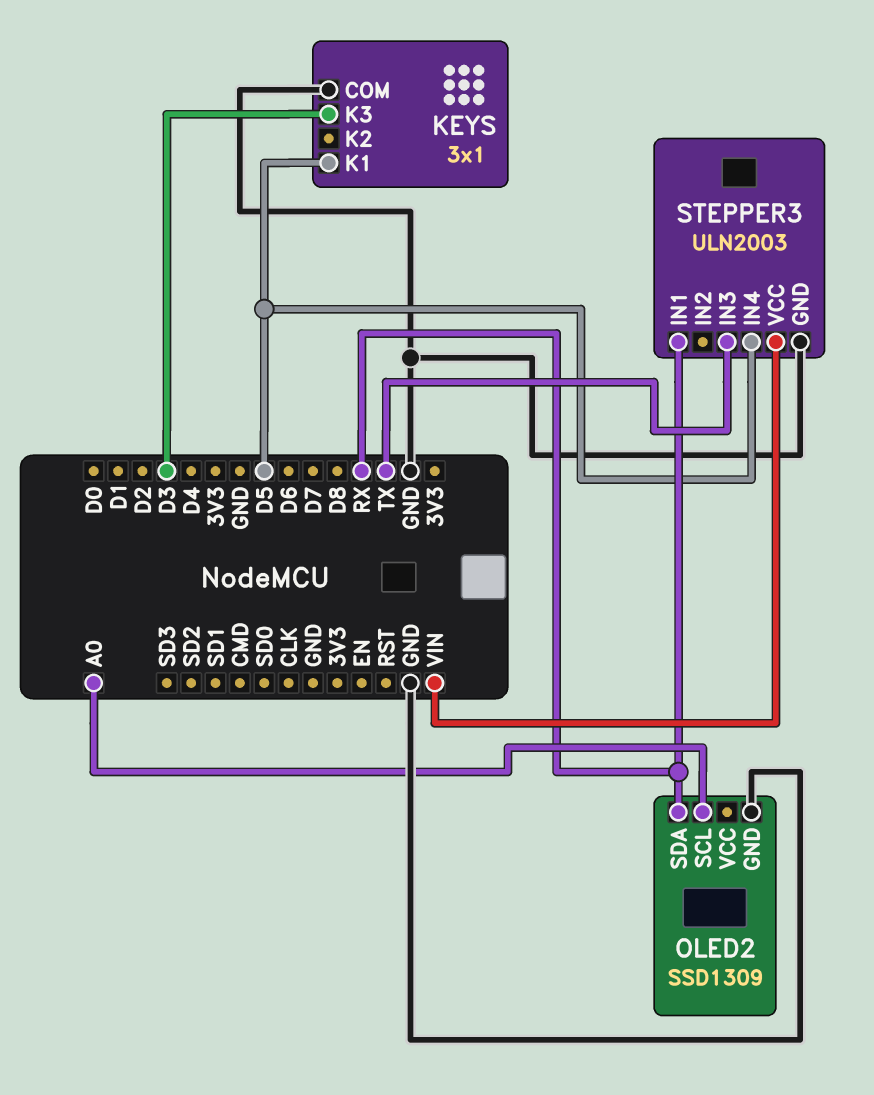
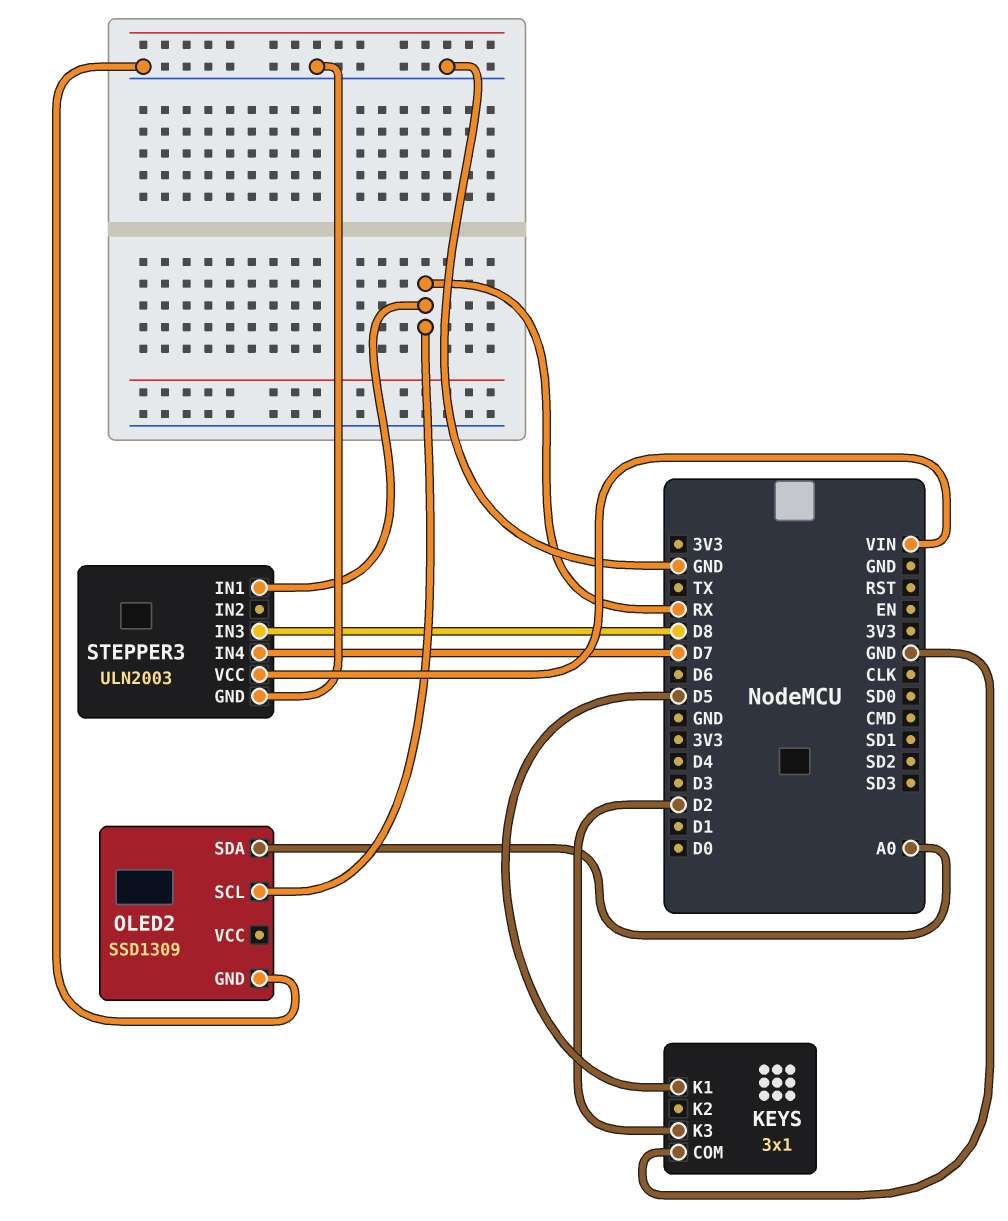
KEYS pin K3: D3 -> D2
OLED2 pin SCL: A0 -> RX
OLED2 pin SDA: RX -> A0
STEPPER3 pin IN3: TX -> D8
STEPPER3 pin IN4: D5 -> D7

